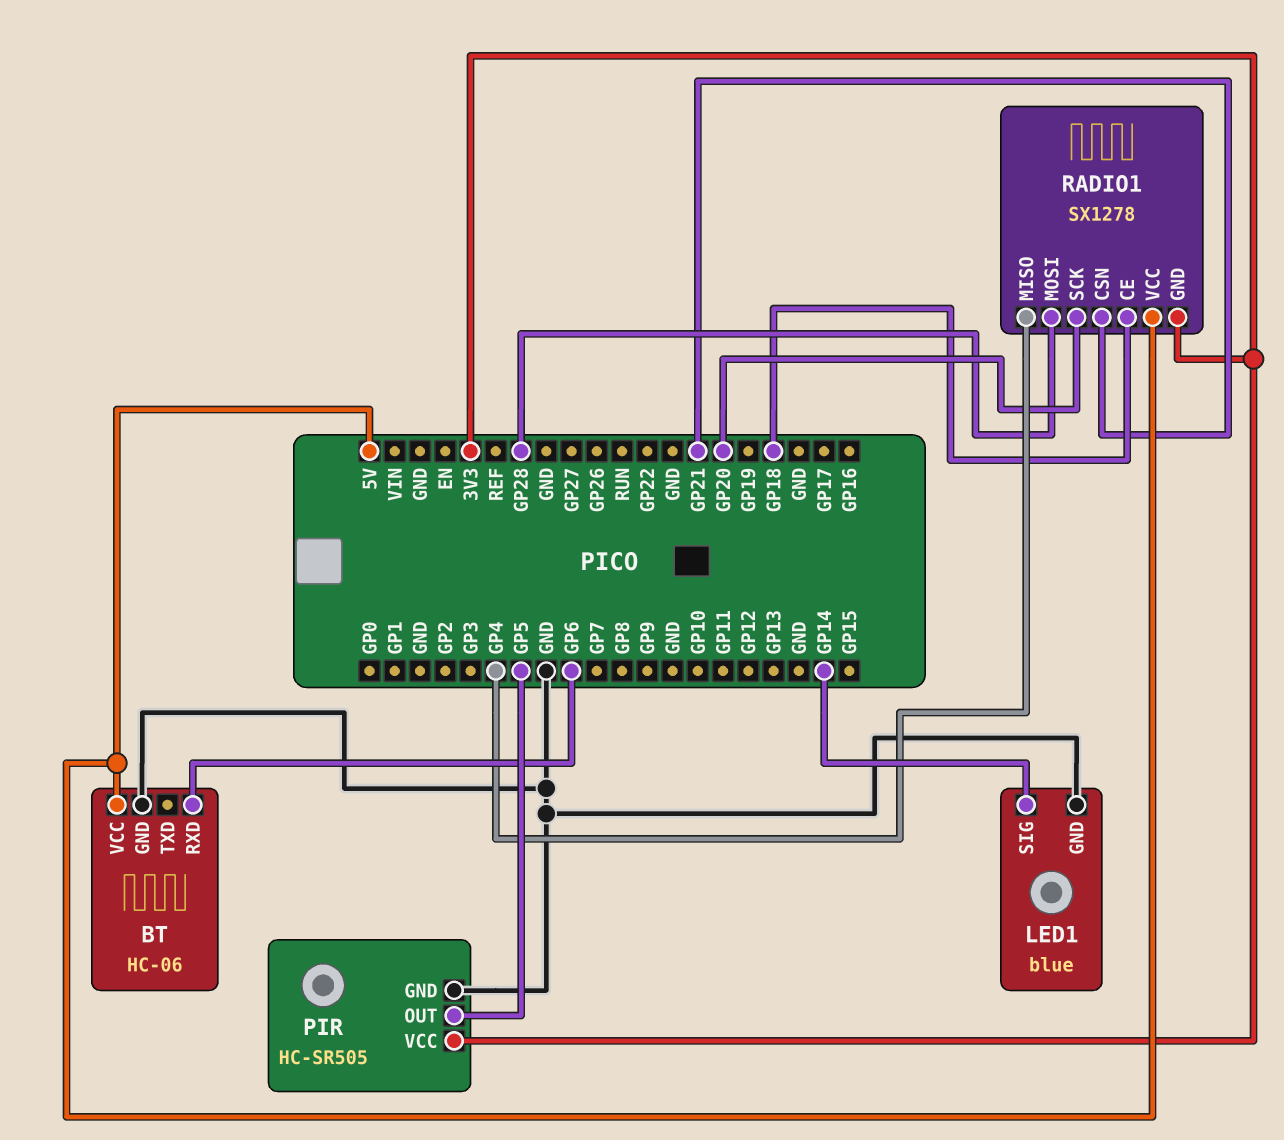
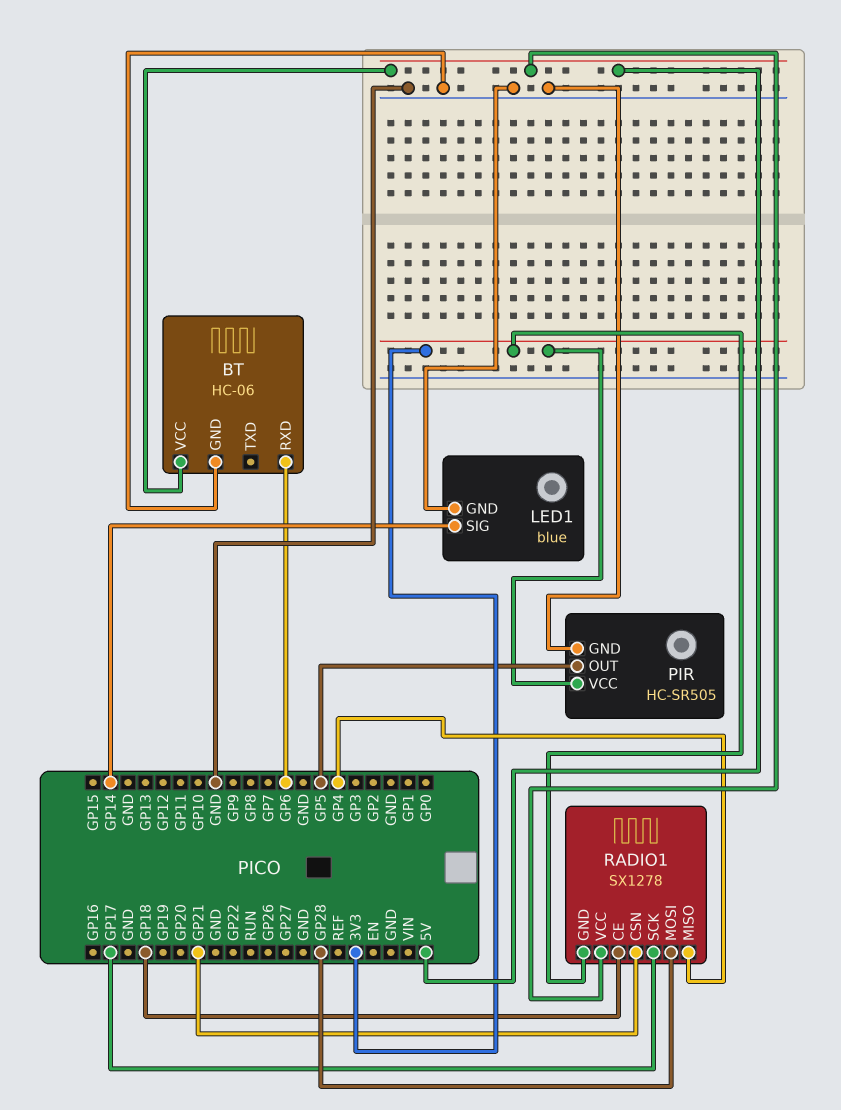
RADIO1 pin SCK: GP20 -> GP17

